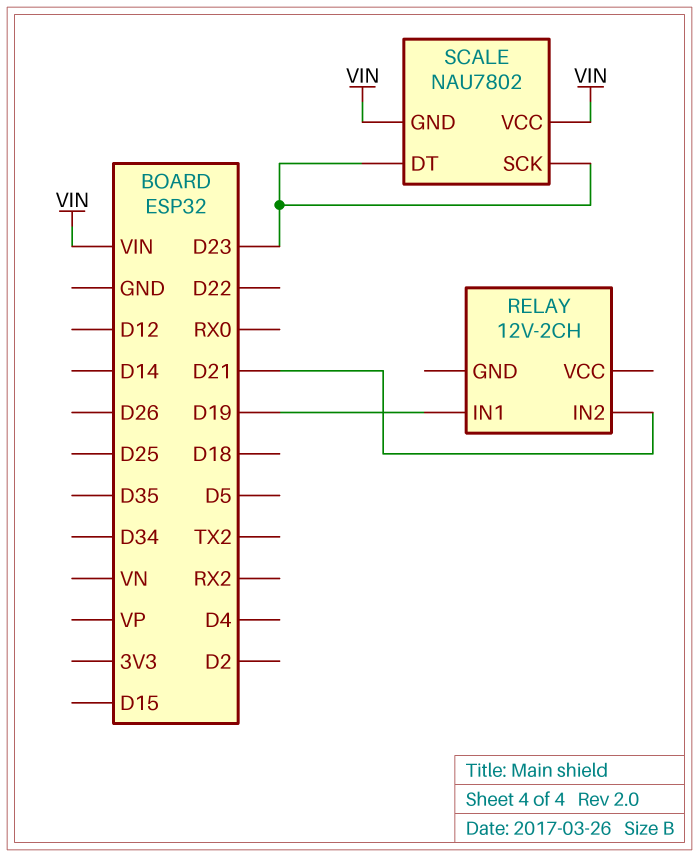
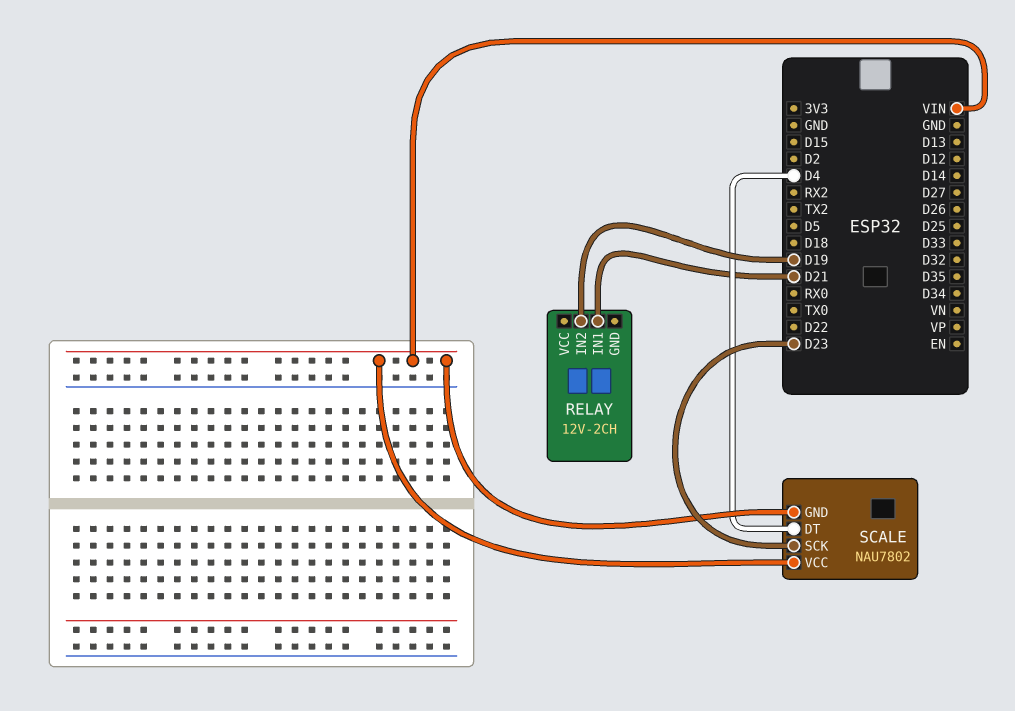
RELAY pin IN1: D19 -> D21
RELAY pin IN2: D21 -> D19
SCALE pin DT: D23 -> D4

